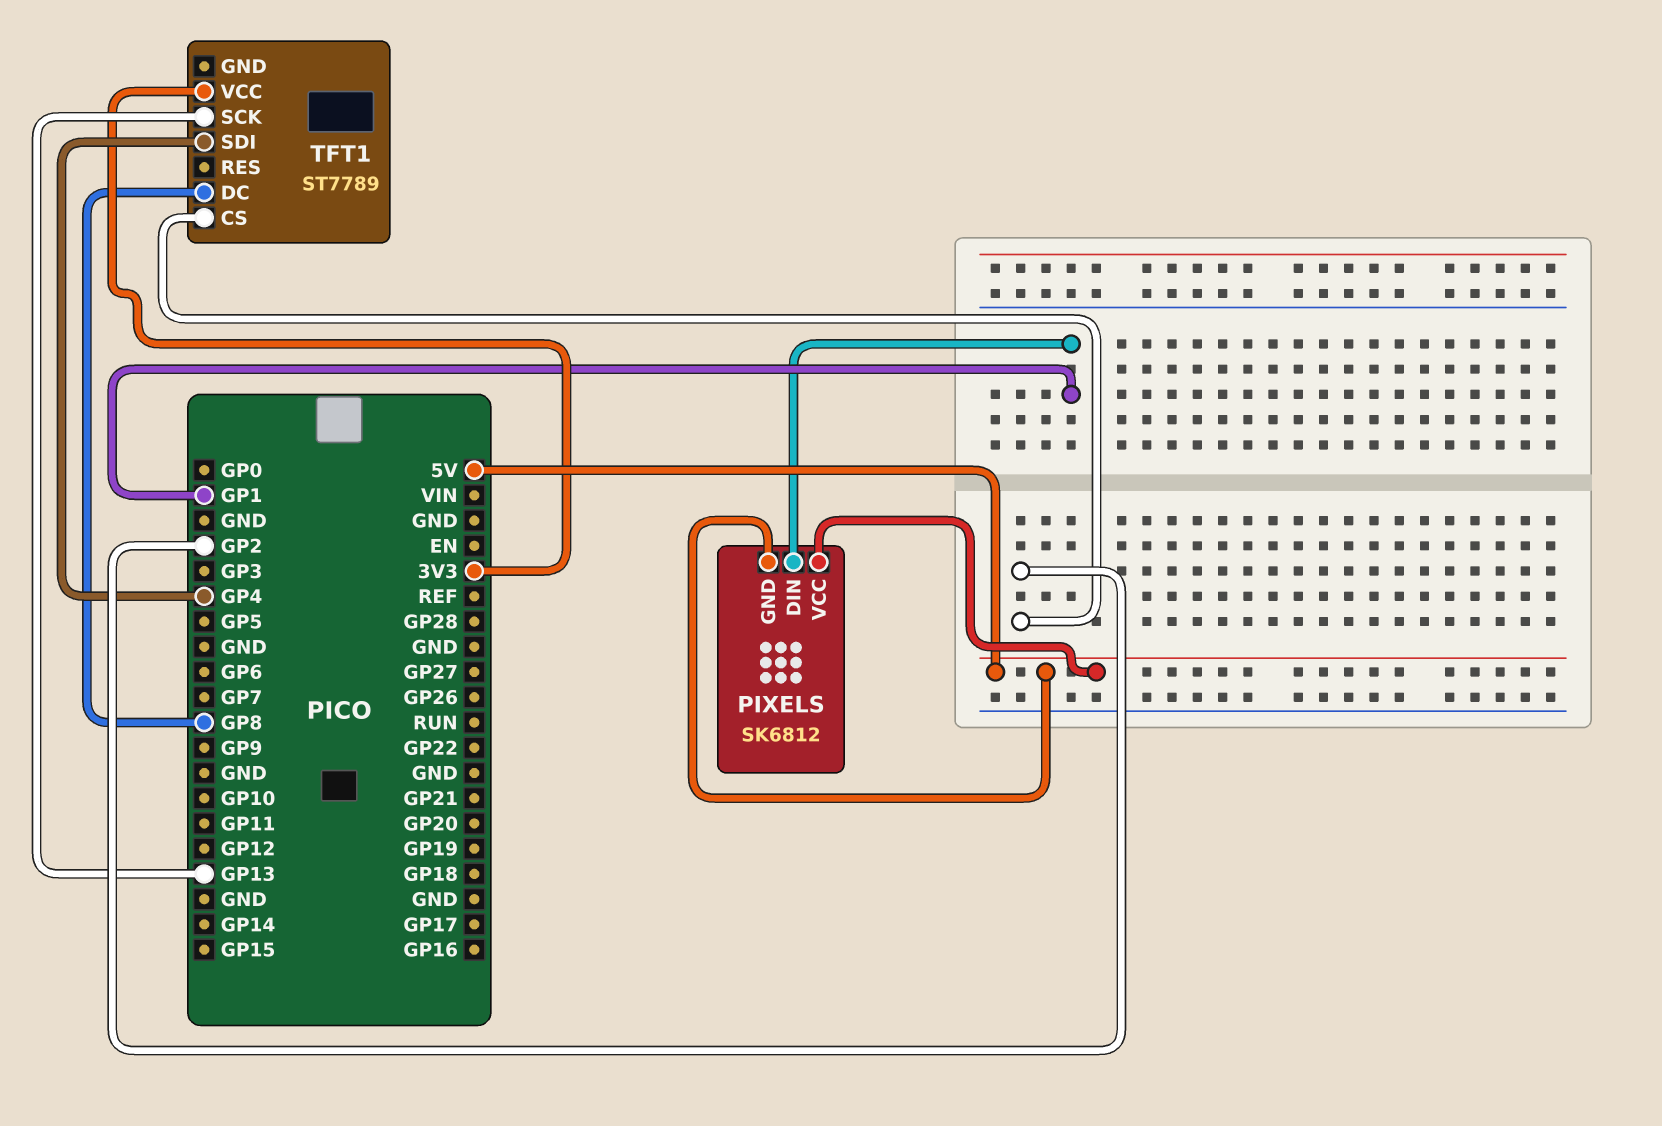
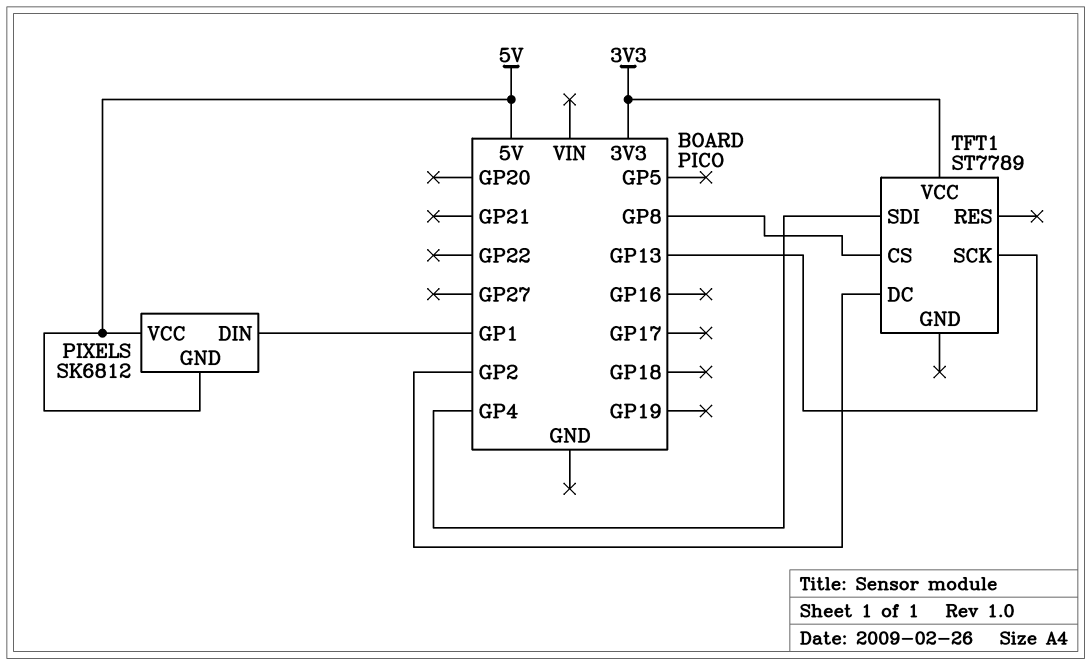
TFT1 pin CS: GP2 -> GP8
TFT1 pin DC: GP8 -> GP2

